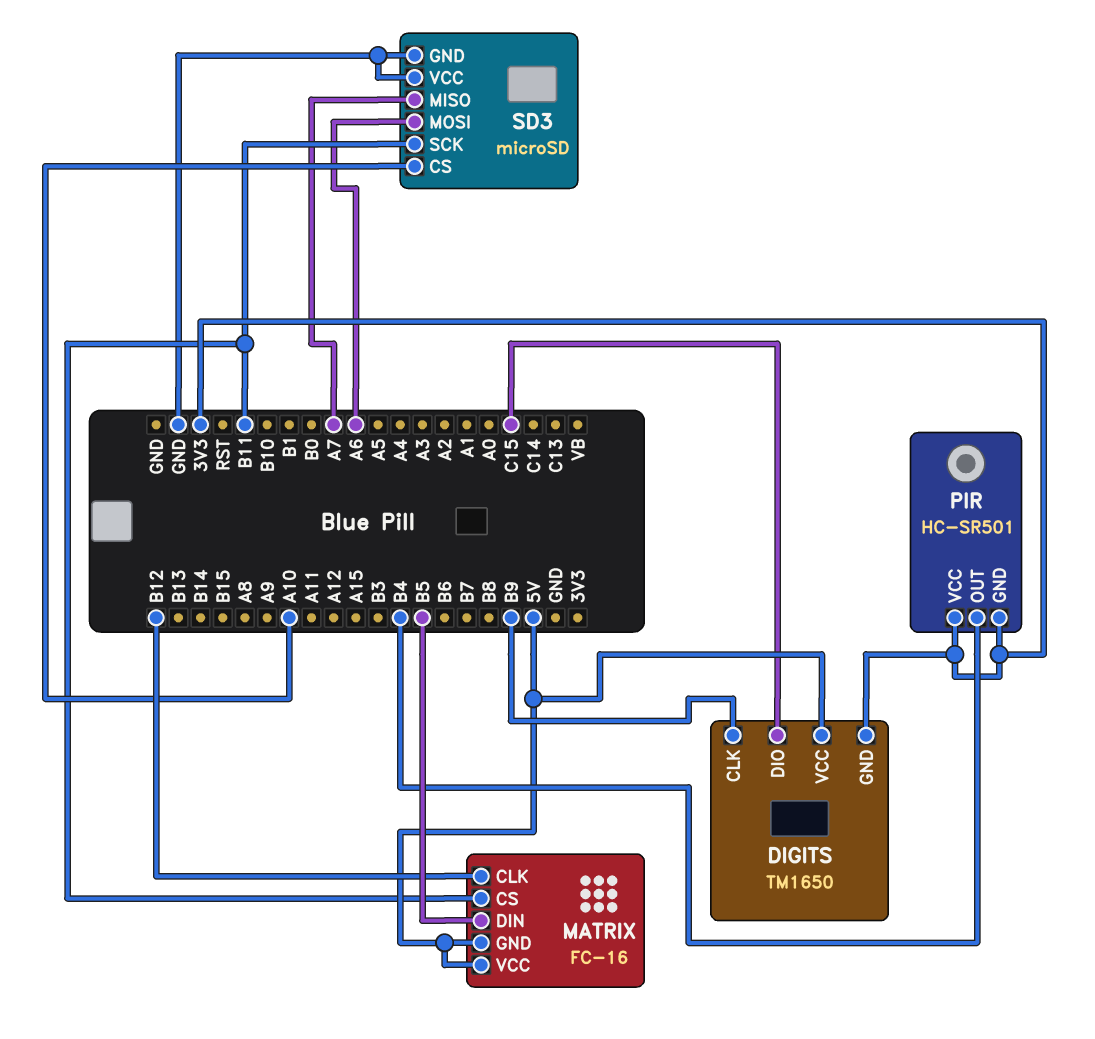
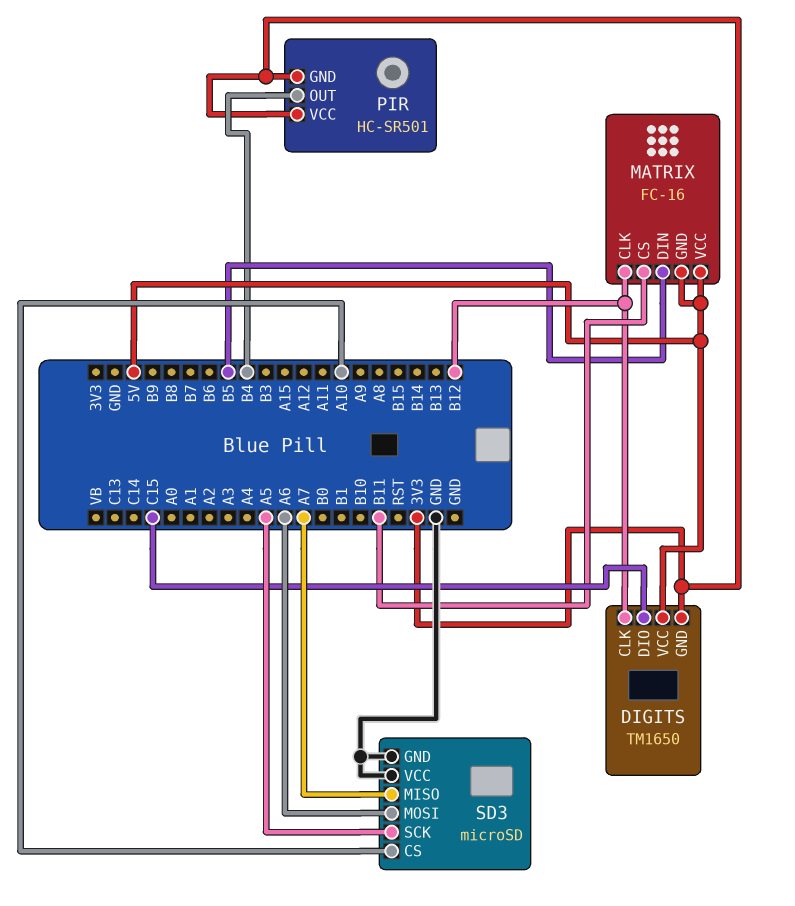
DIGITS pin CLK: B9 -> B12
SD3 pin SCK: B11 -> A5

